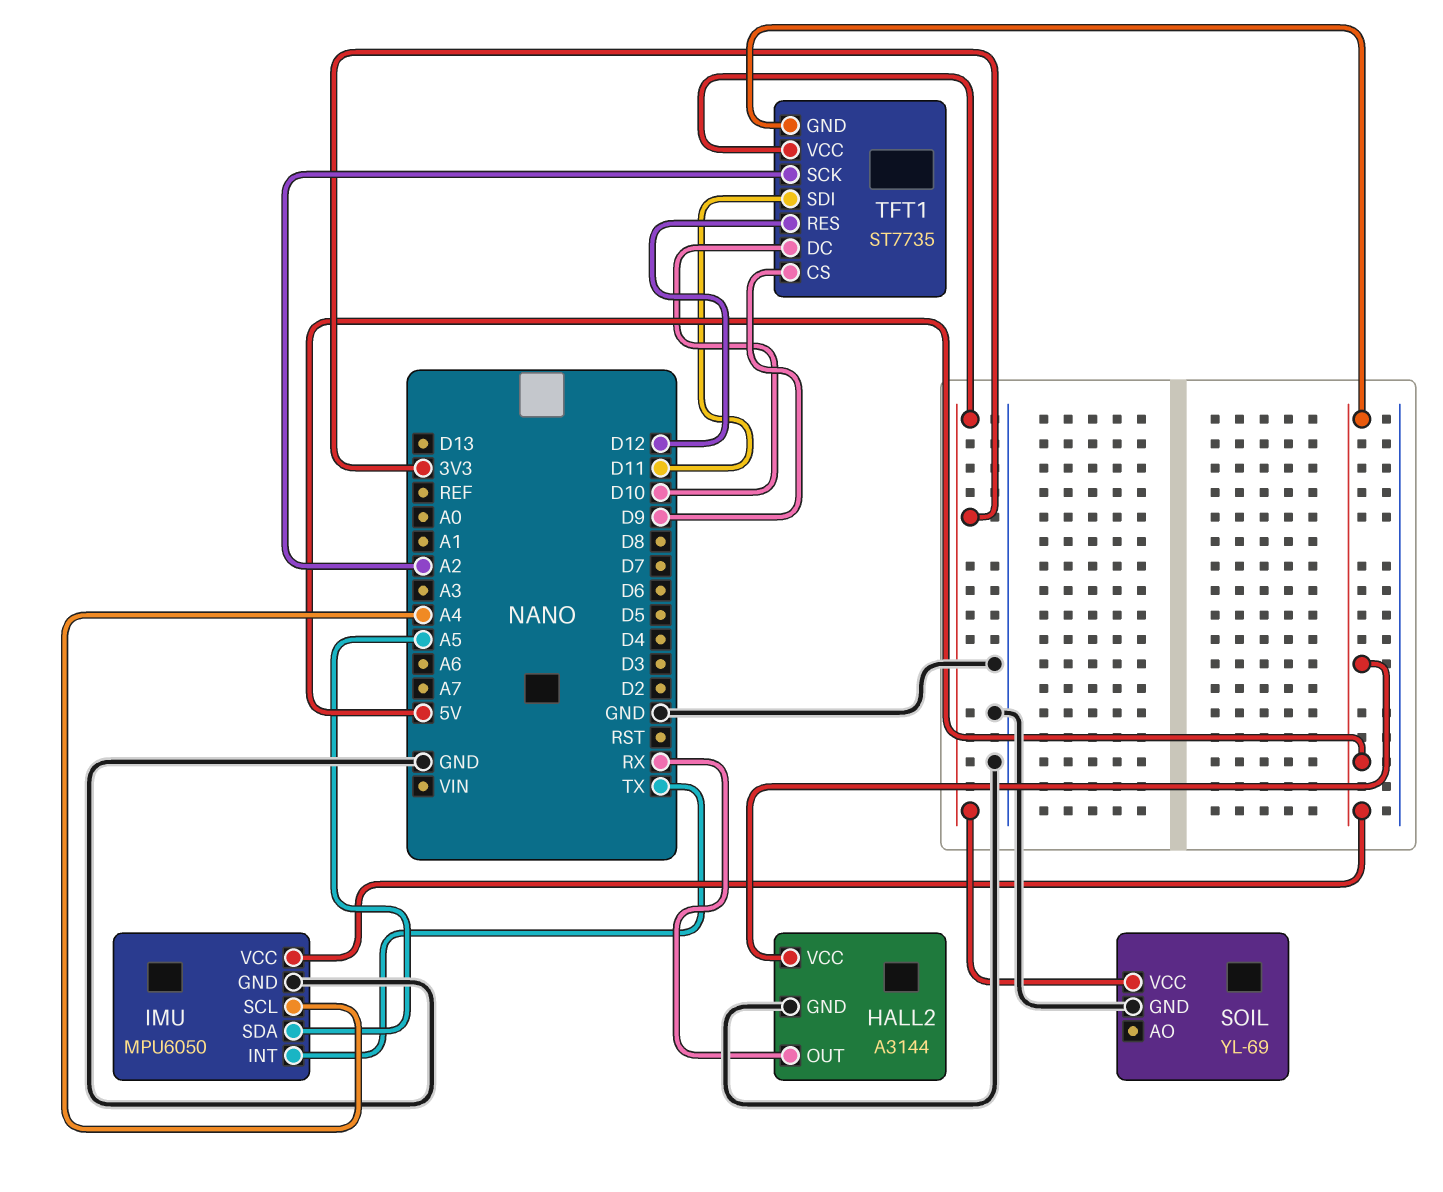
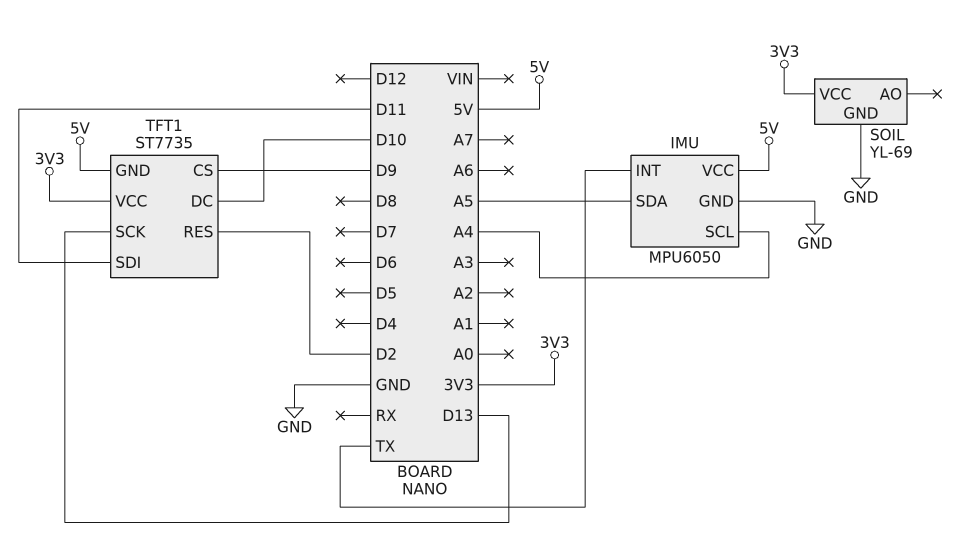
HALL2: A3144 -> none
HALL2 pin GND: GND -> none
HALL2 pin OUT: RX -> none
HALL2 pin VCC: 5V -> none
TFT1 pin RES: D12 -> D2
TFT1 pin SCK: A2 -> D13

